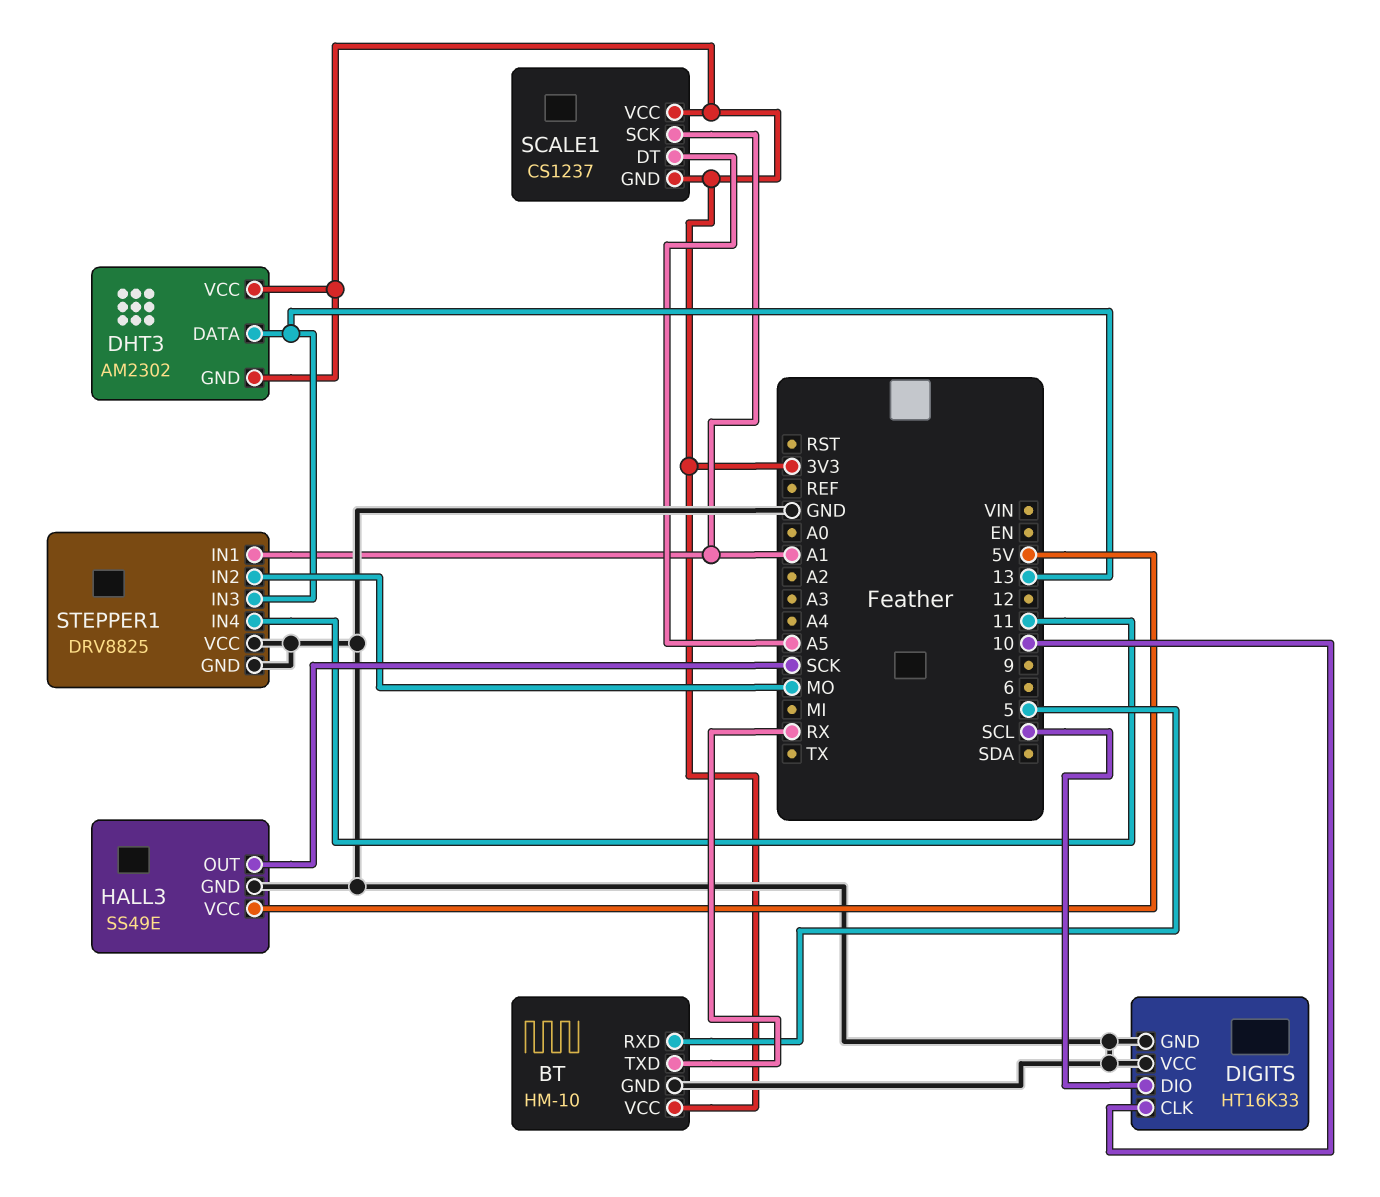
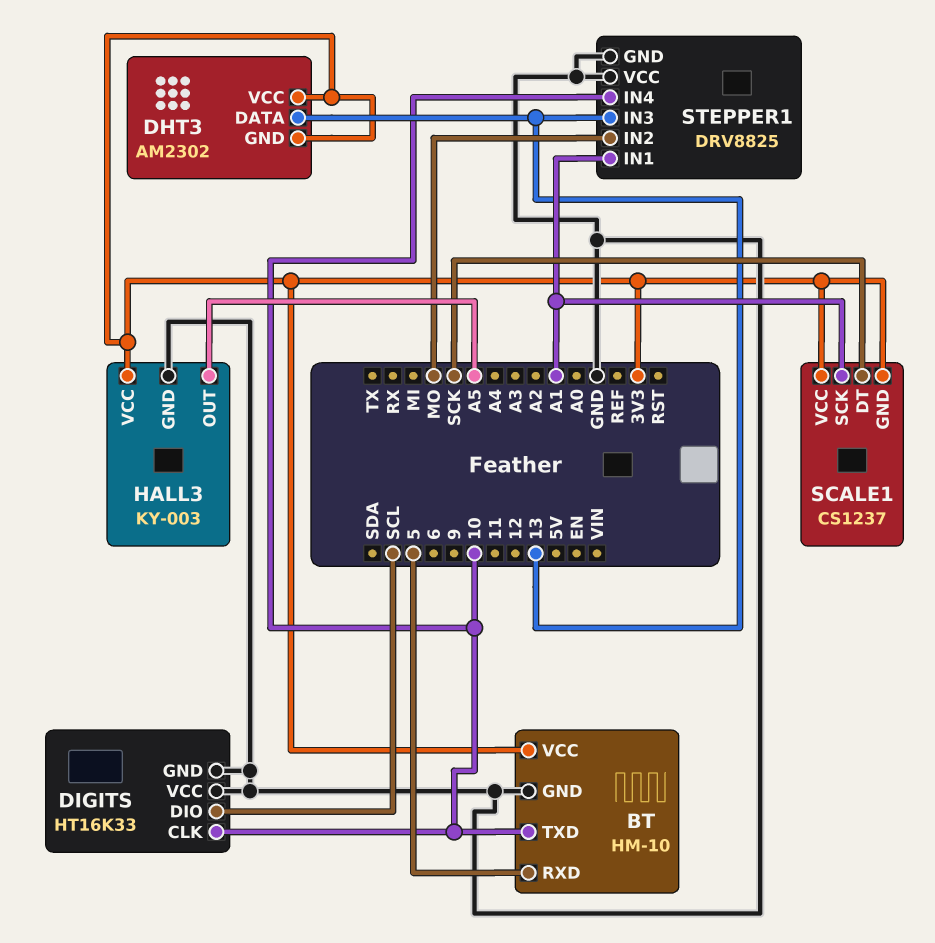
BT pin TXD: RX -> 10
HALL3: SS49E -> KY-003
HALL3 pin OUT: SCK -> A5
HALL3 pin VCC: 5V -> 3V3
SCALE1 pin DT: A5 -> SCK
STEPPER1 pin IN4: 11 -> 10

